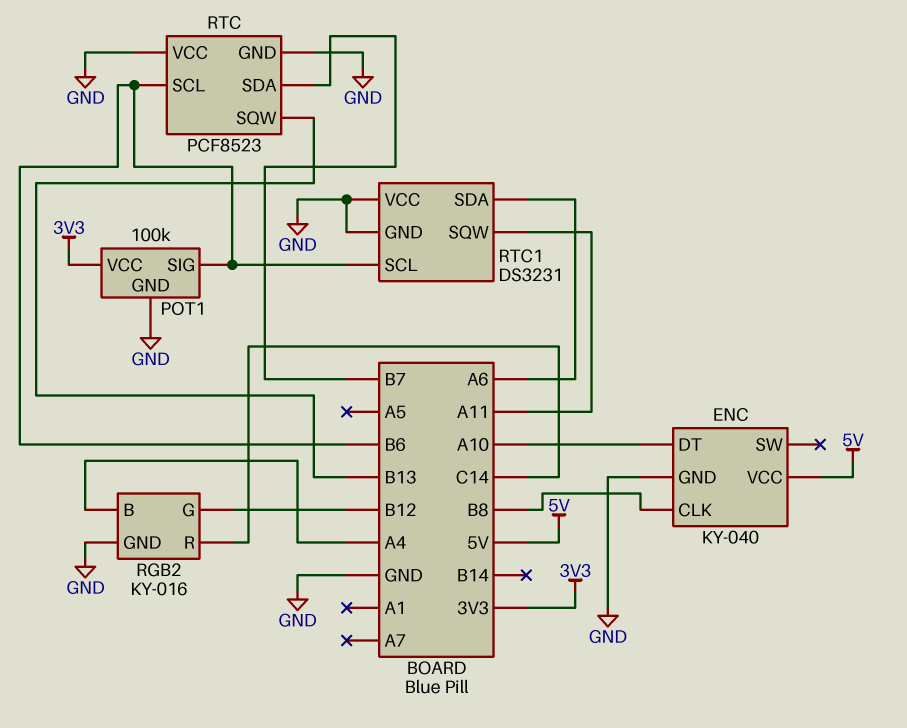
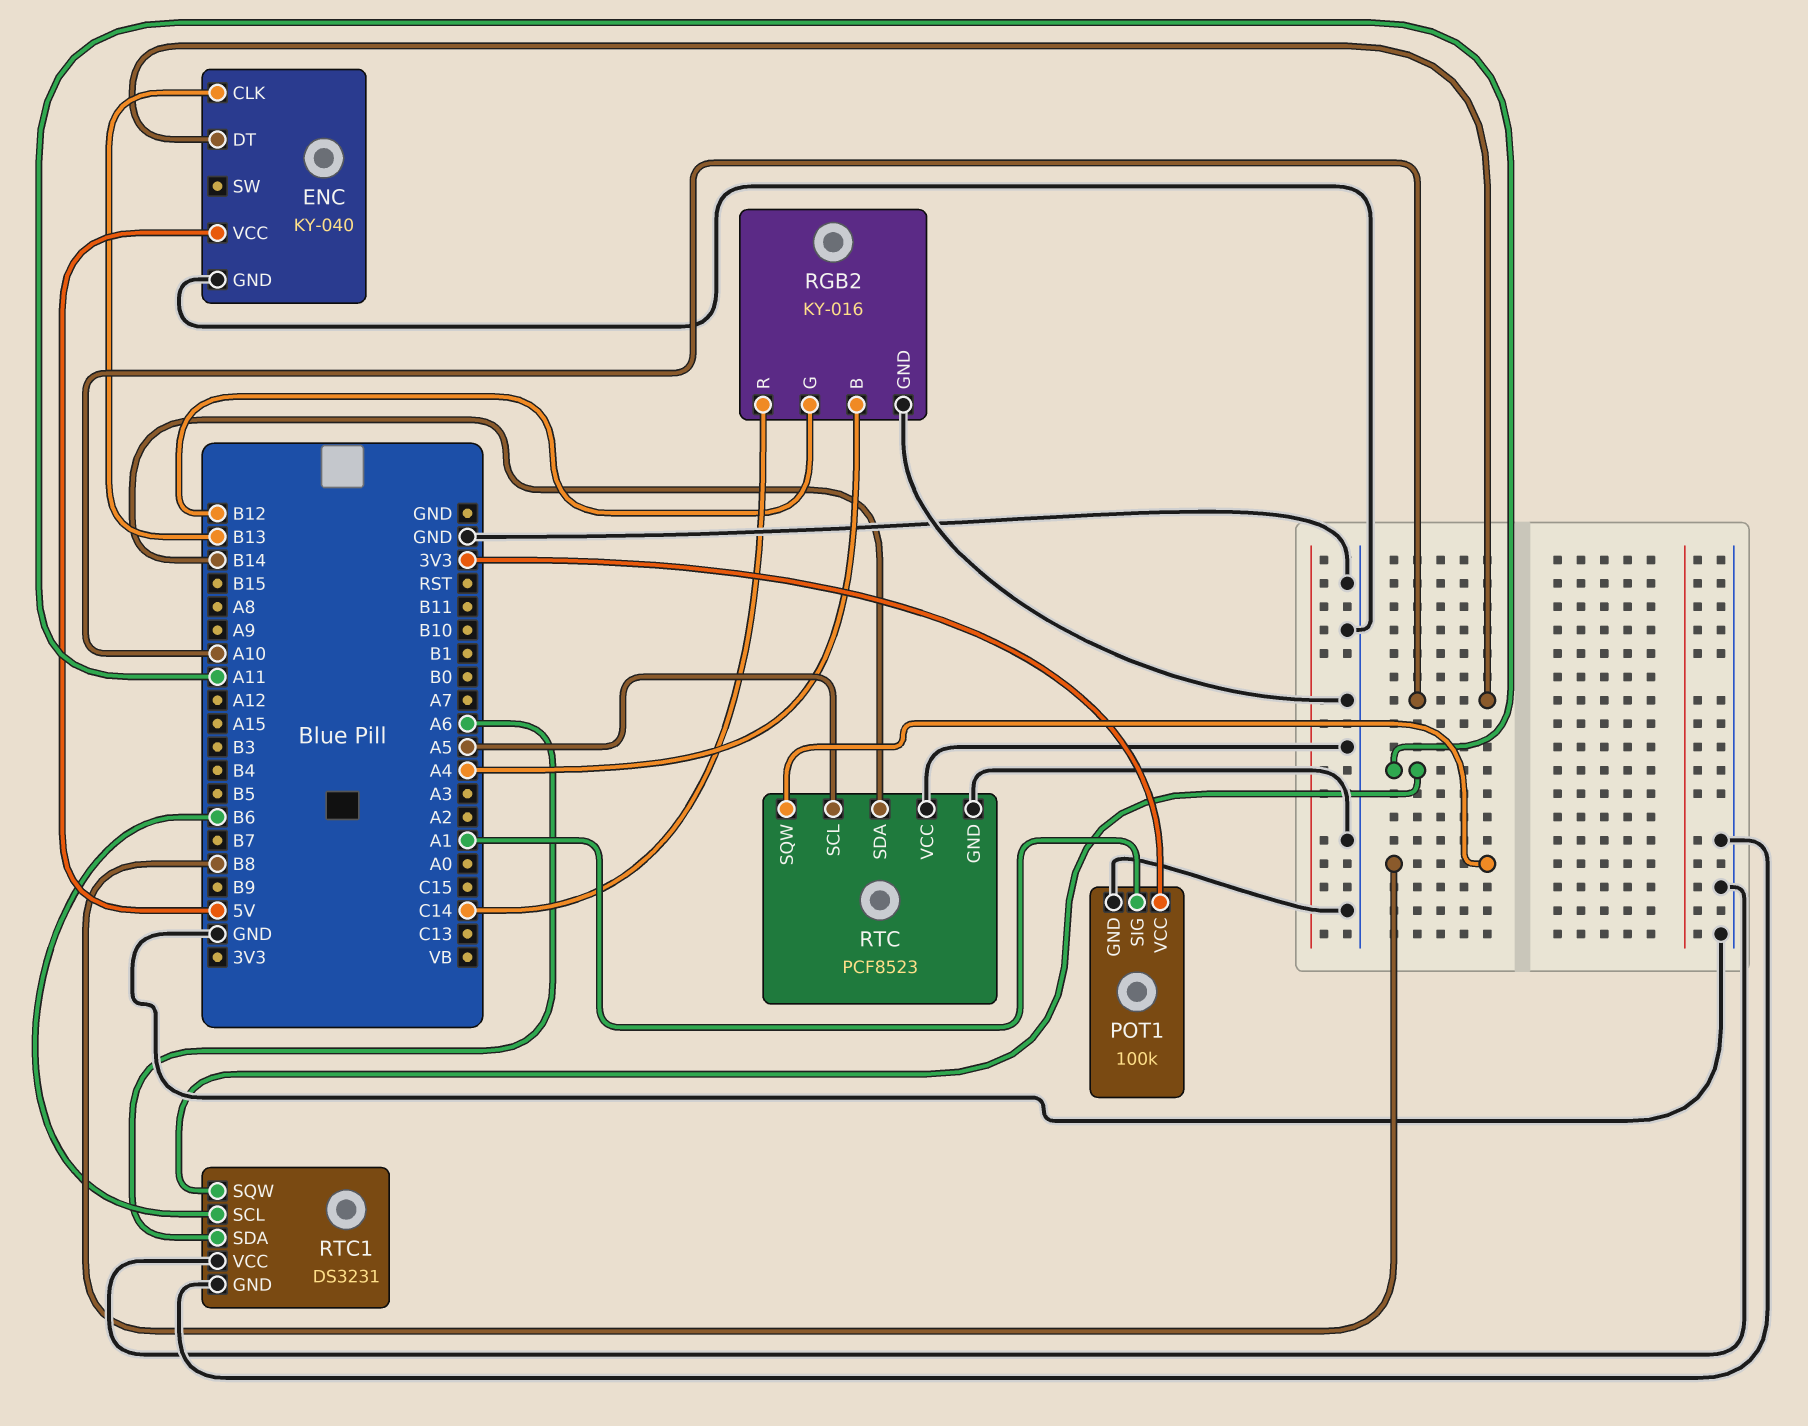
ENC pin CLK: B8 -> B13
POT1 pin SIG: B6 -> A1
RTC pin SCL: B6 -> A5
RTC pin SDA: B7 -> B14
RTC pin SQW: B13 -> B8

